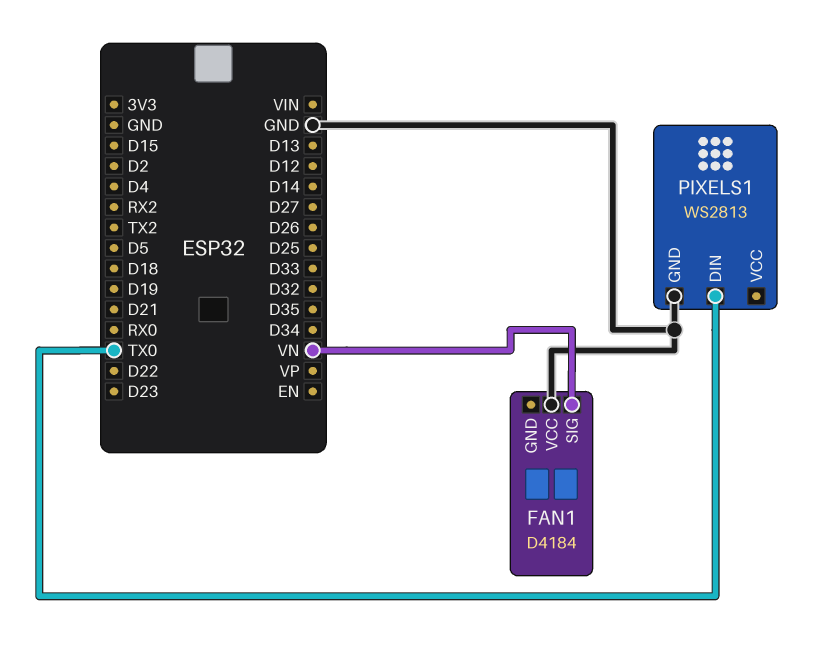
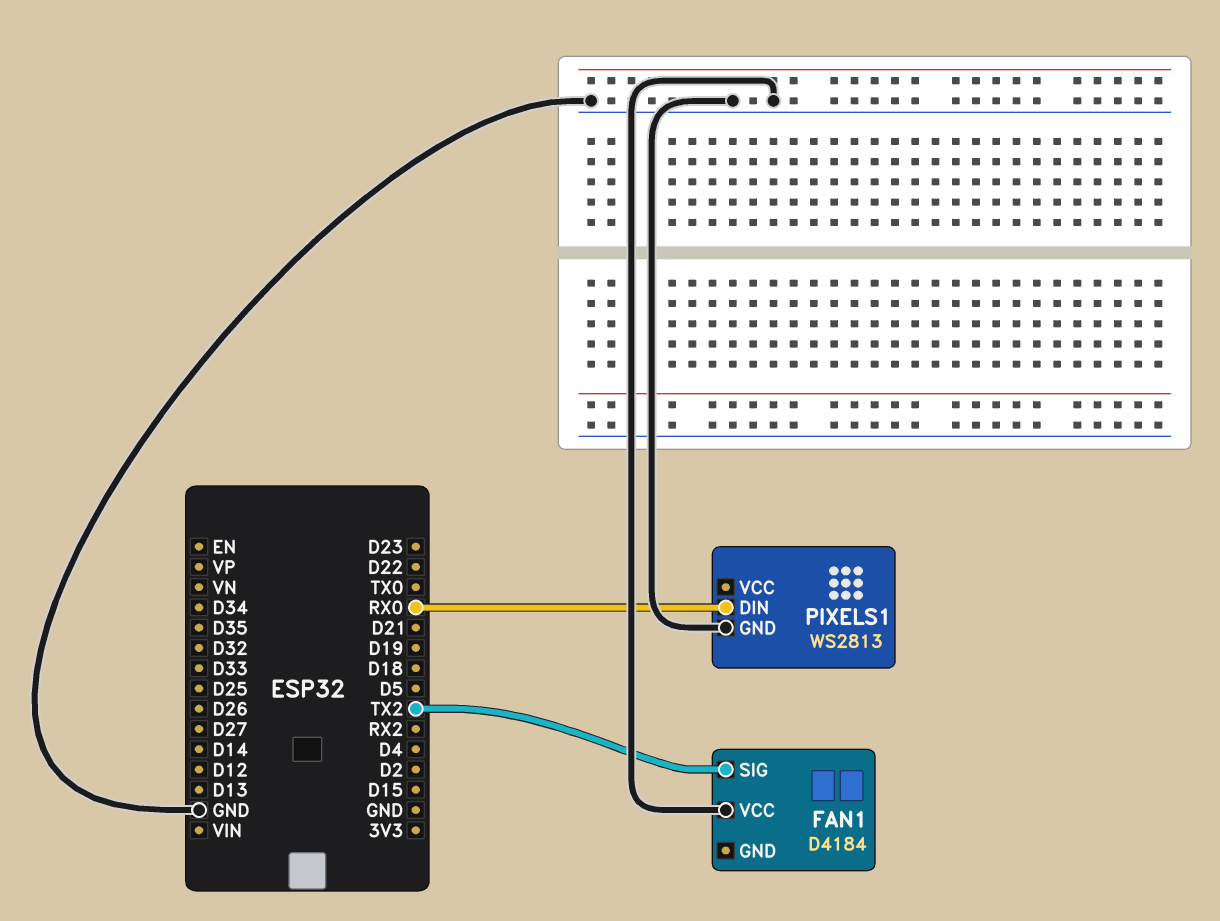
FAN1 pin SIG: VN -> TX2
PIXELS1 pin DIN: TX0 -> RX0

